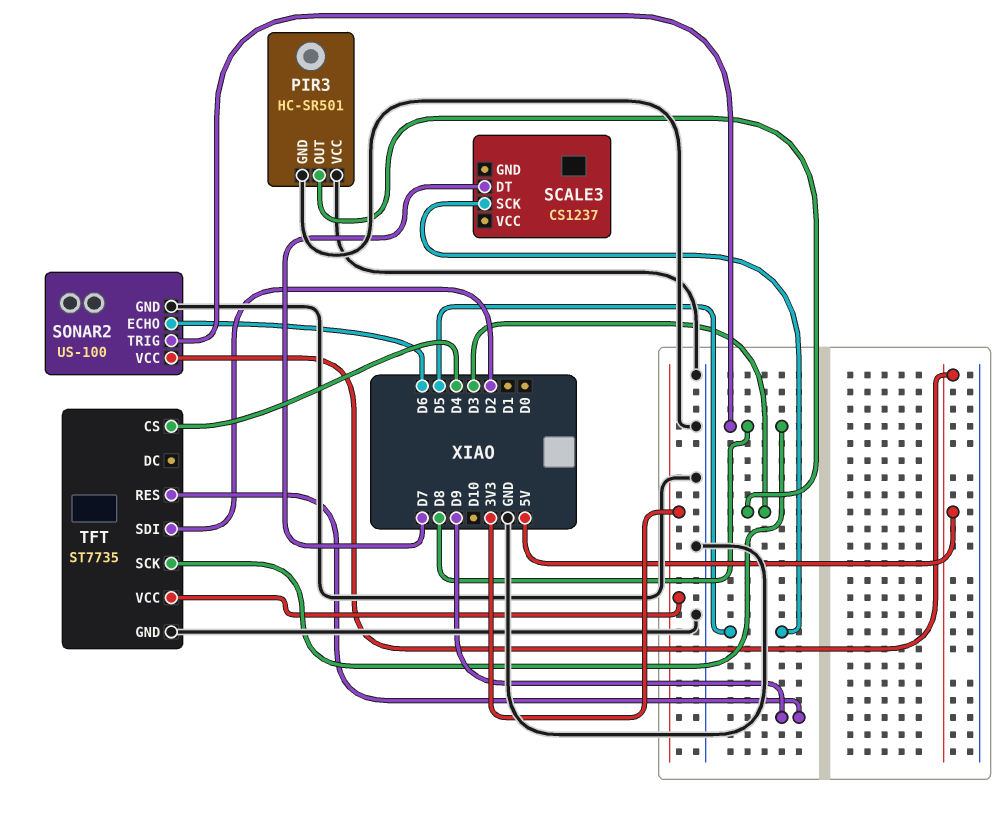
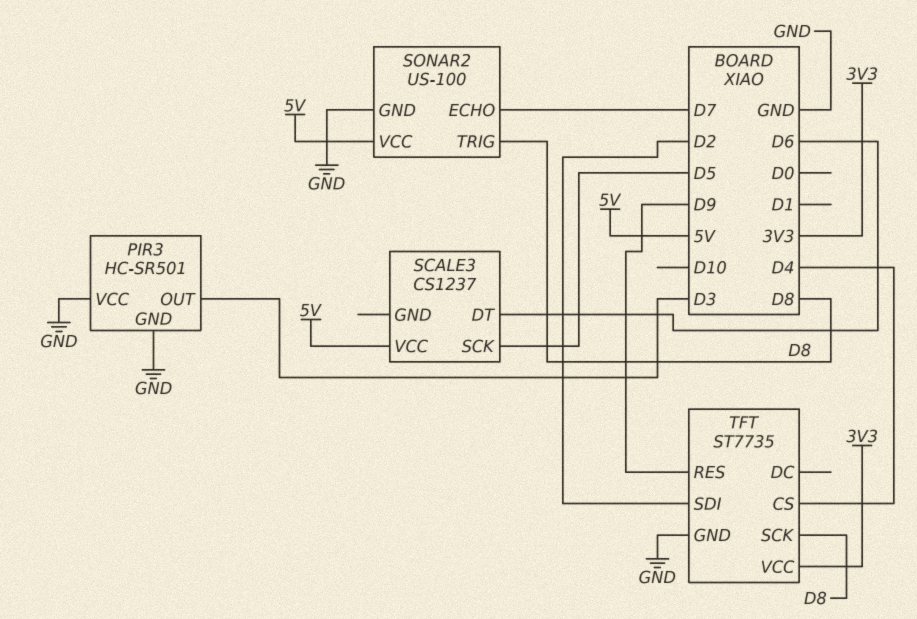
SCALE3 pin DT: D7 -> D6
SCALE3 pin VCC: none -> 5V
SONAR2 pin ECHO: D6 -> D7

